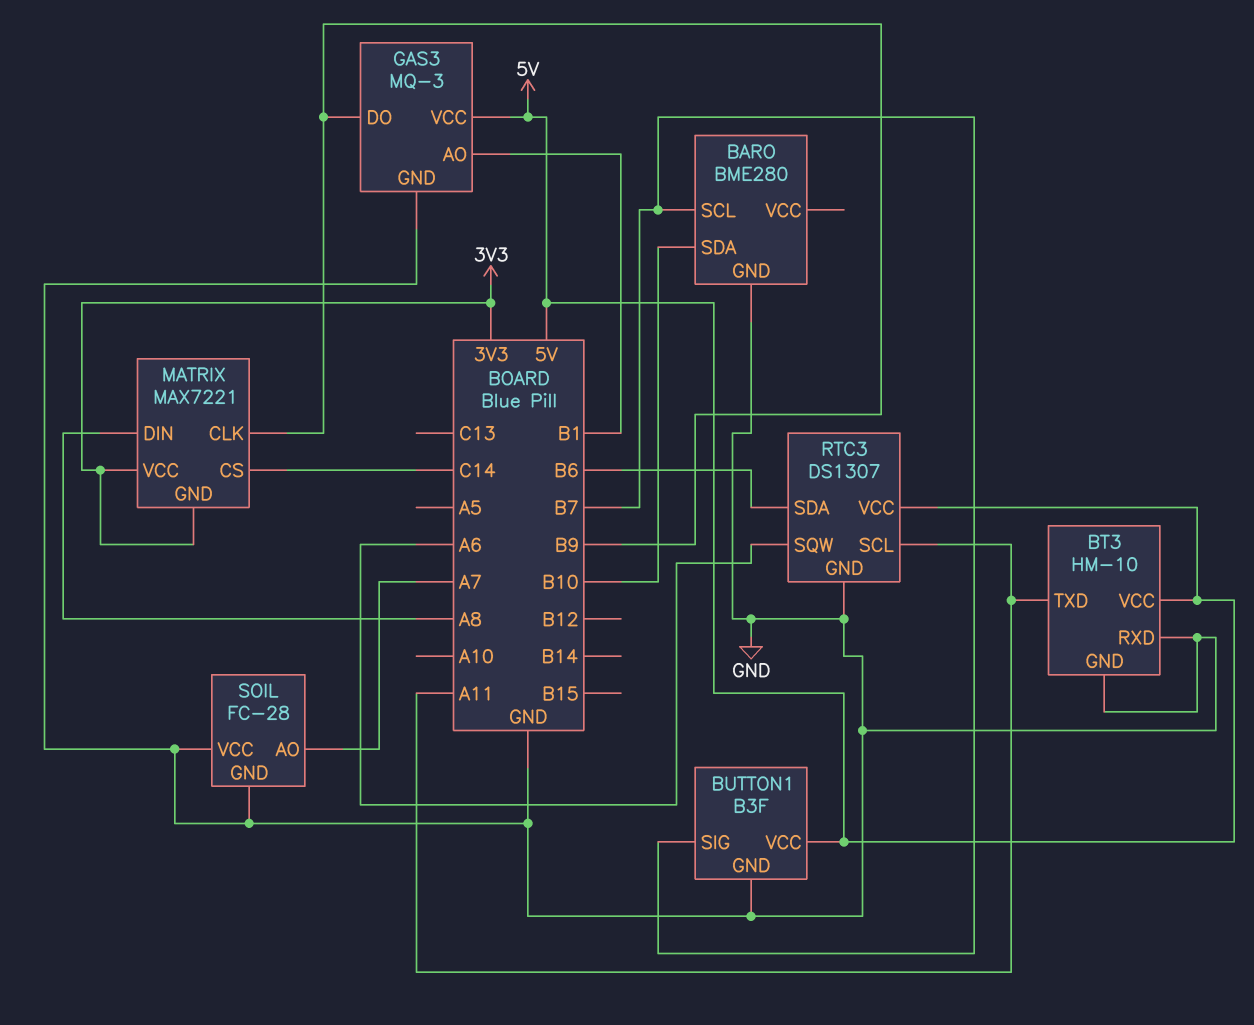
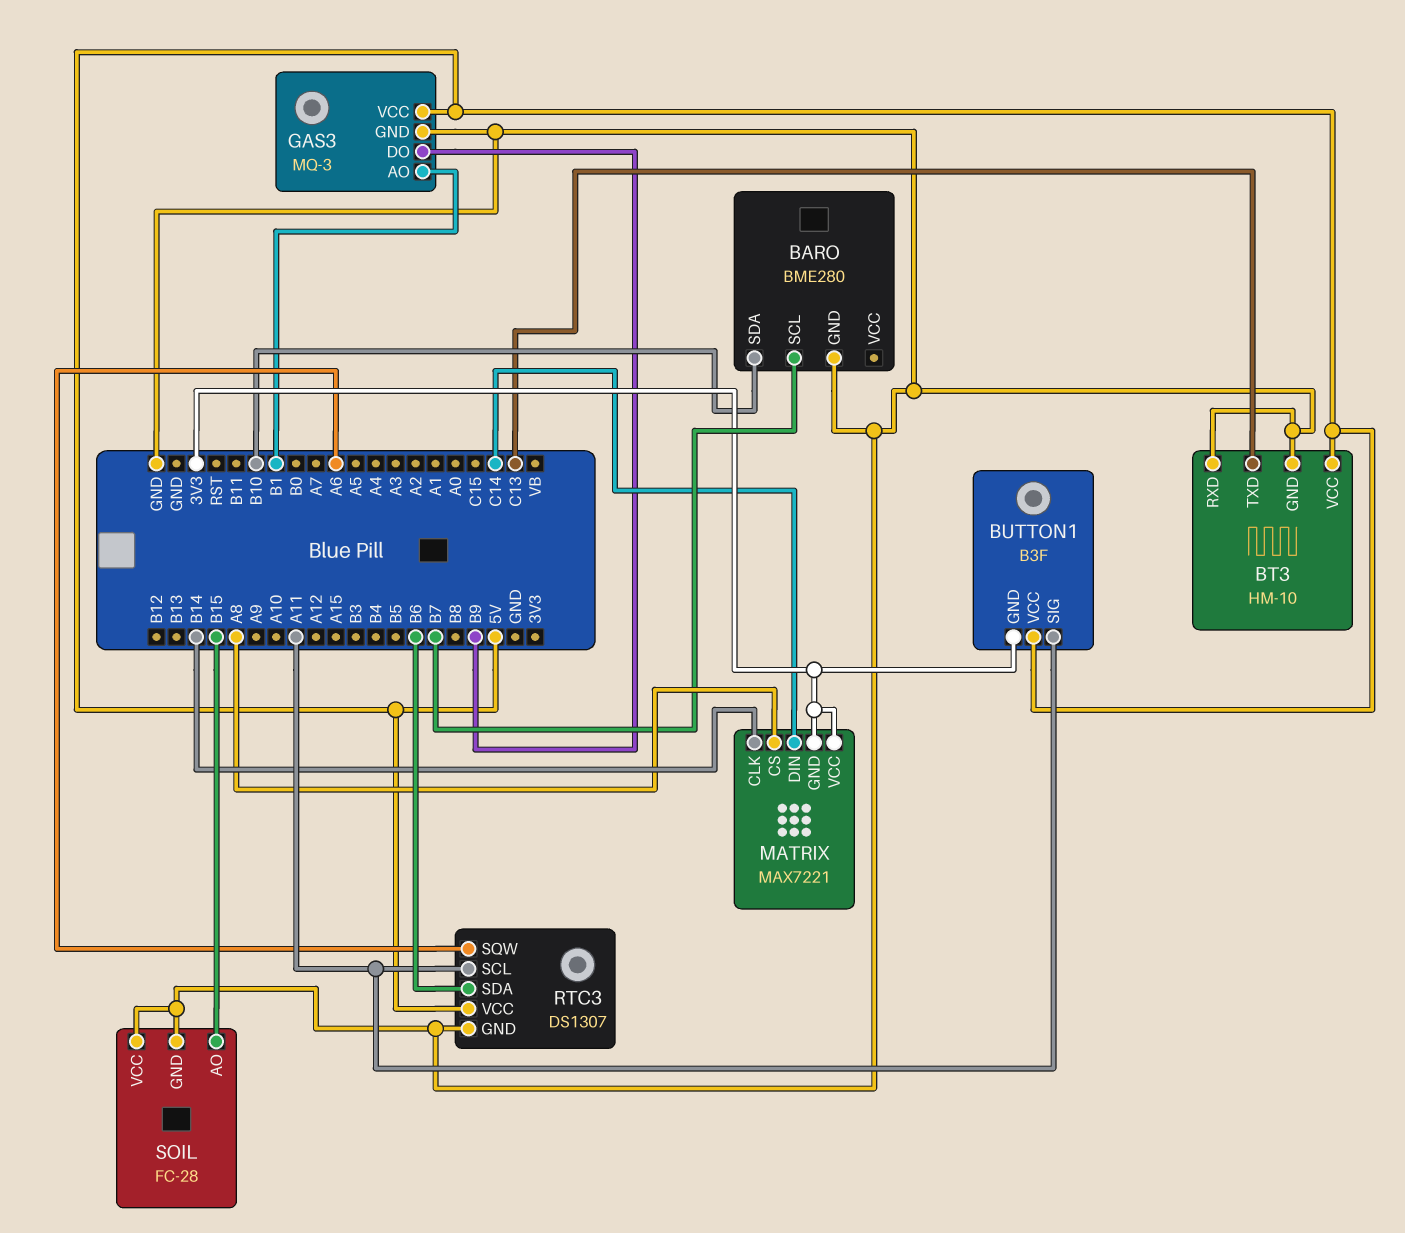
BT3 pin TXD: A11 -> C13
BUTTON1 pin GND: GND -> 3V3
BUTTON1 pin SIG: B7 -> A11
MATRIX pin CLK: B9 -> B14
MATRIX pin CS: C14 -> A8
MATRIX pin DIN: A8 -> C14
SOIL pin AO: A7 -> B15

